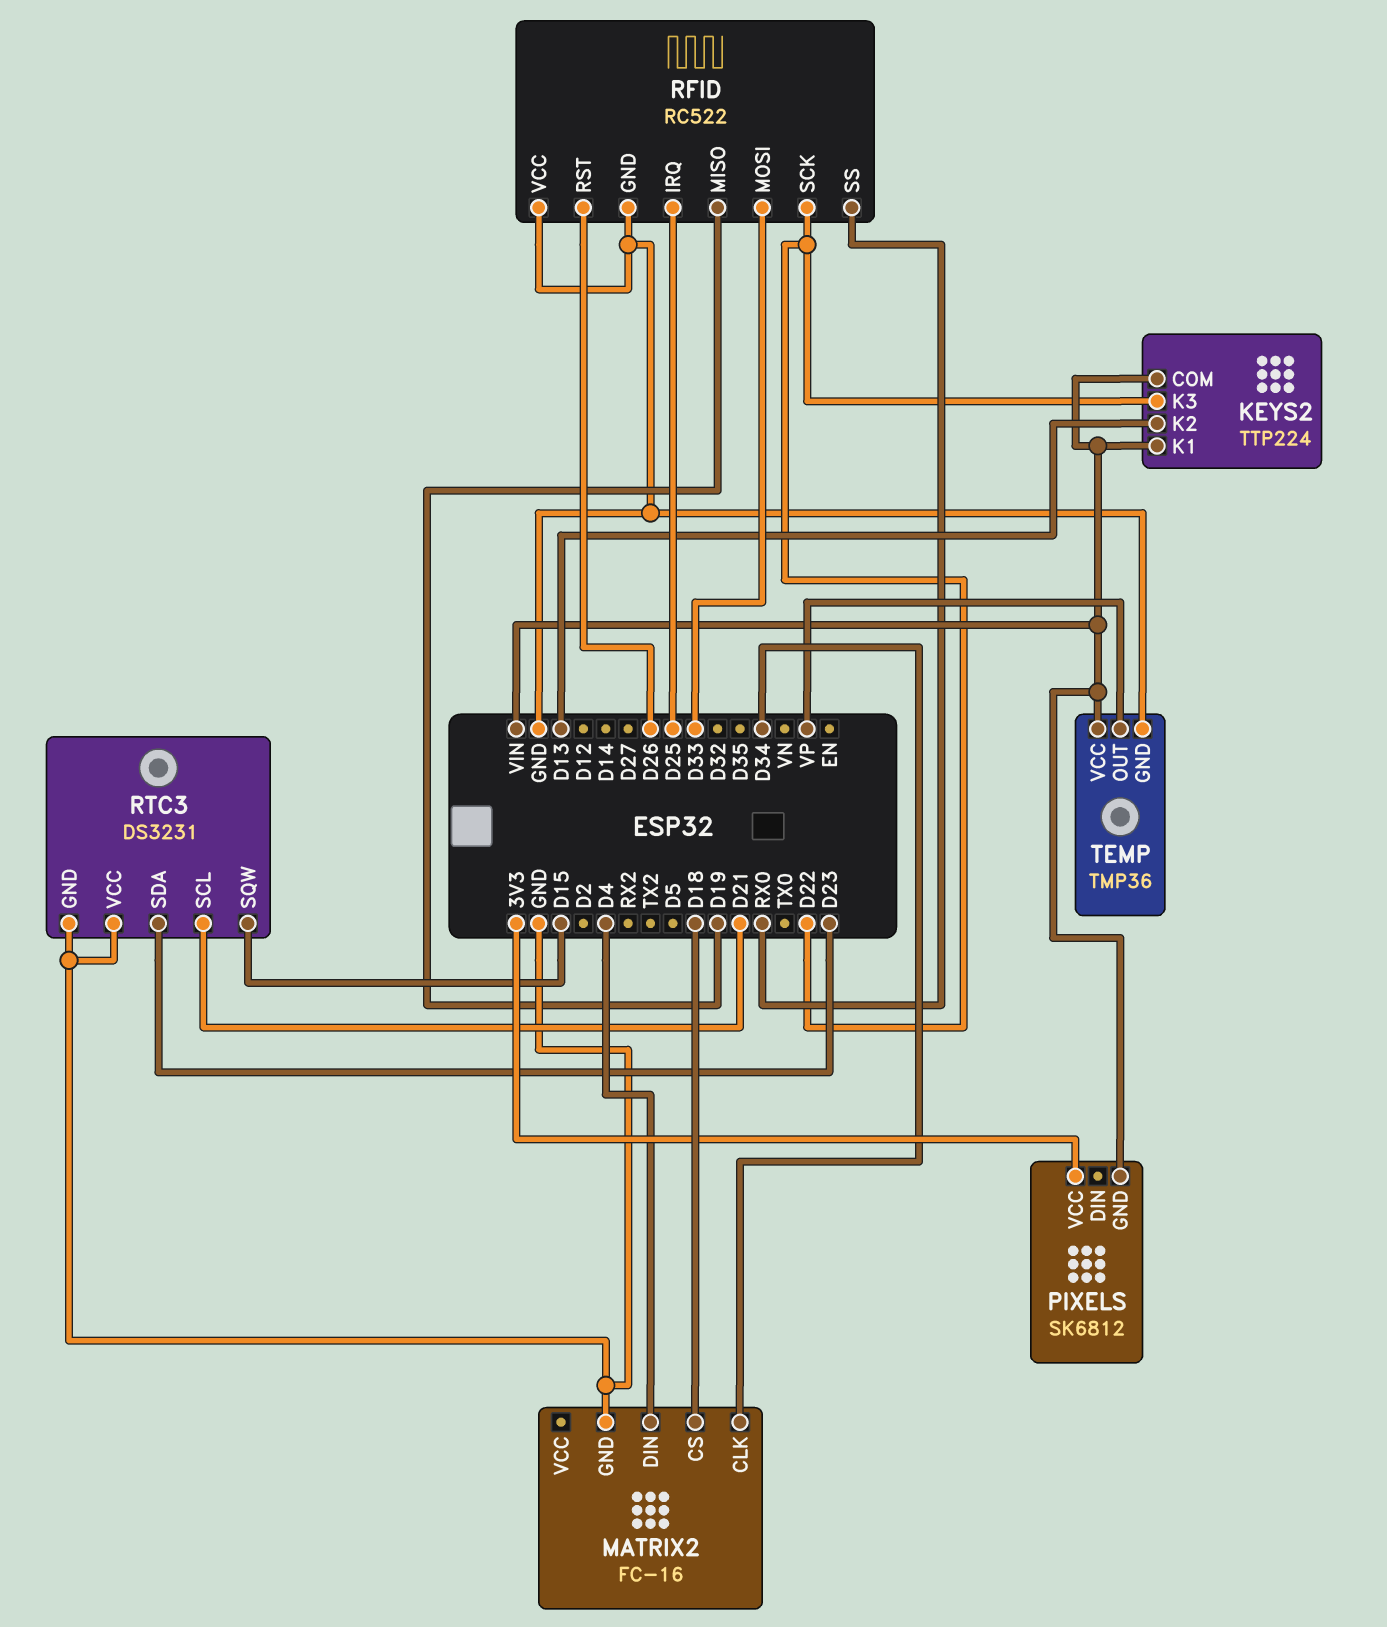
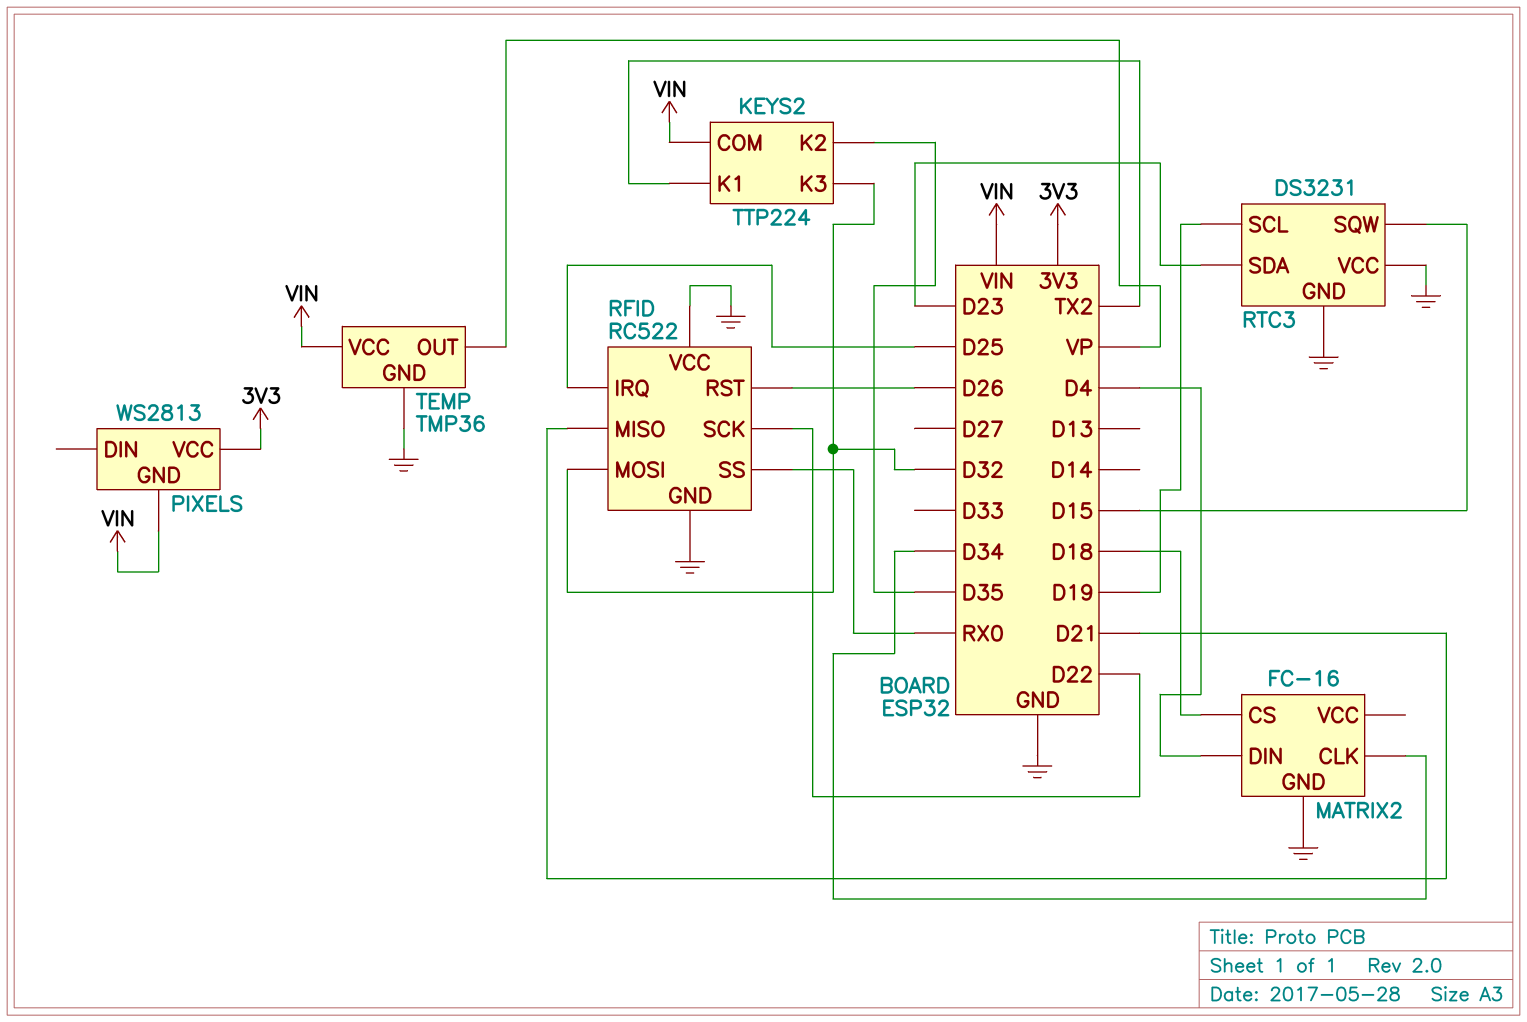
KEYS2 pin K1: VIN -> TX2
KEYS2 pin K2: D13 -> D35
KEYS2 pin K3: D22 -> D32
PIXELS: SK6812 -> WS2813
RFID pin MISO: D19 -> D21
RFID pin MOSI: D33 -> D32
RTC3 pin SCL: D21 -> D19

